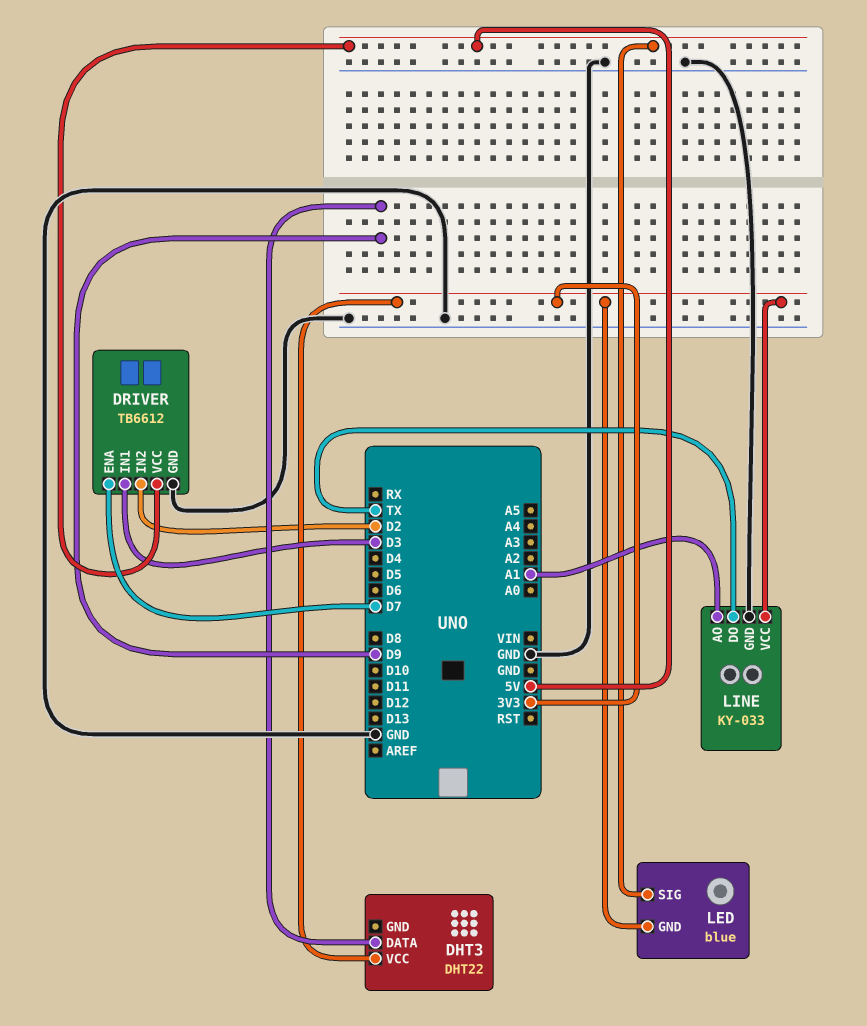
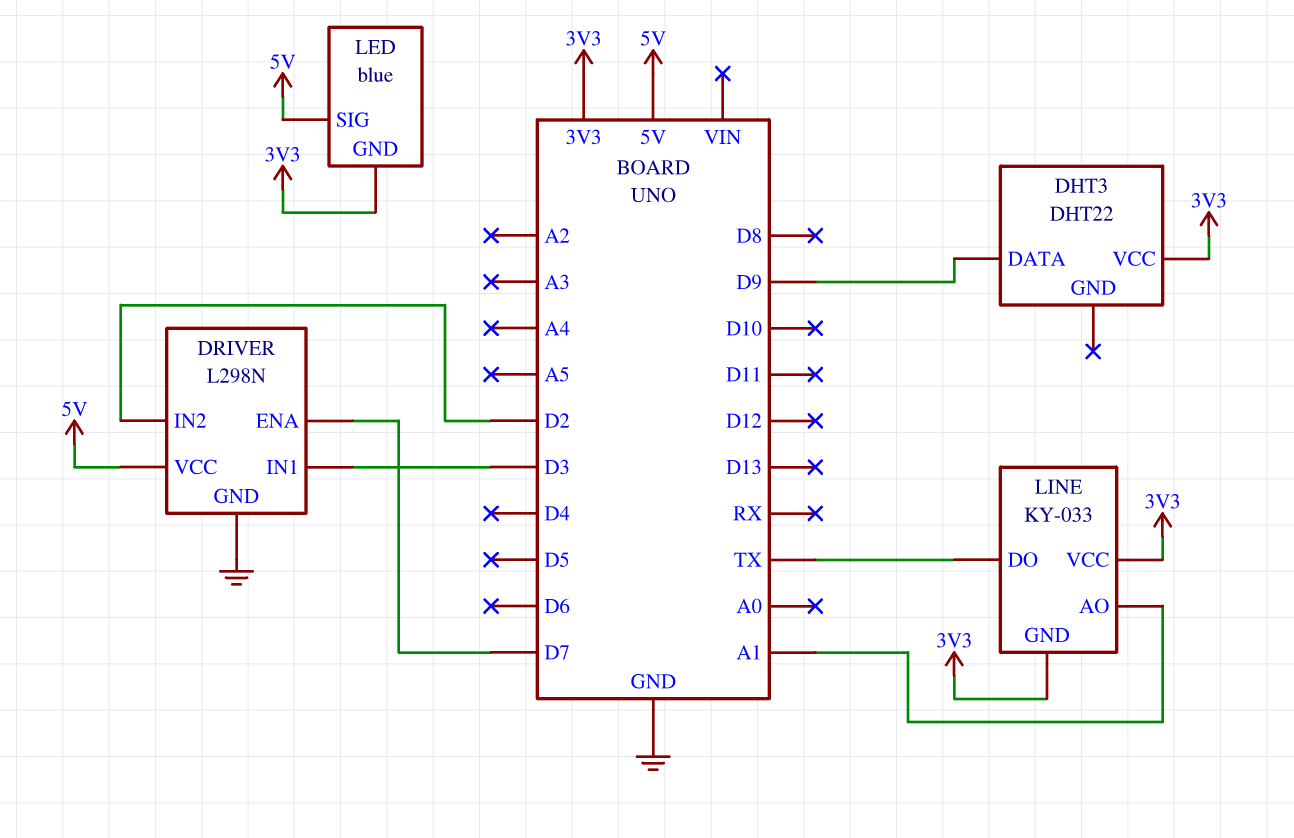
DRIVER: TB6612 -> L298N
LINE pin GND: GND -> 3V3

